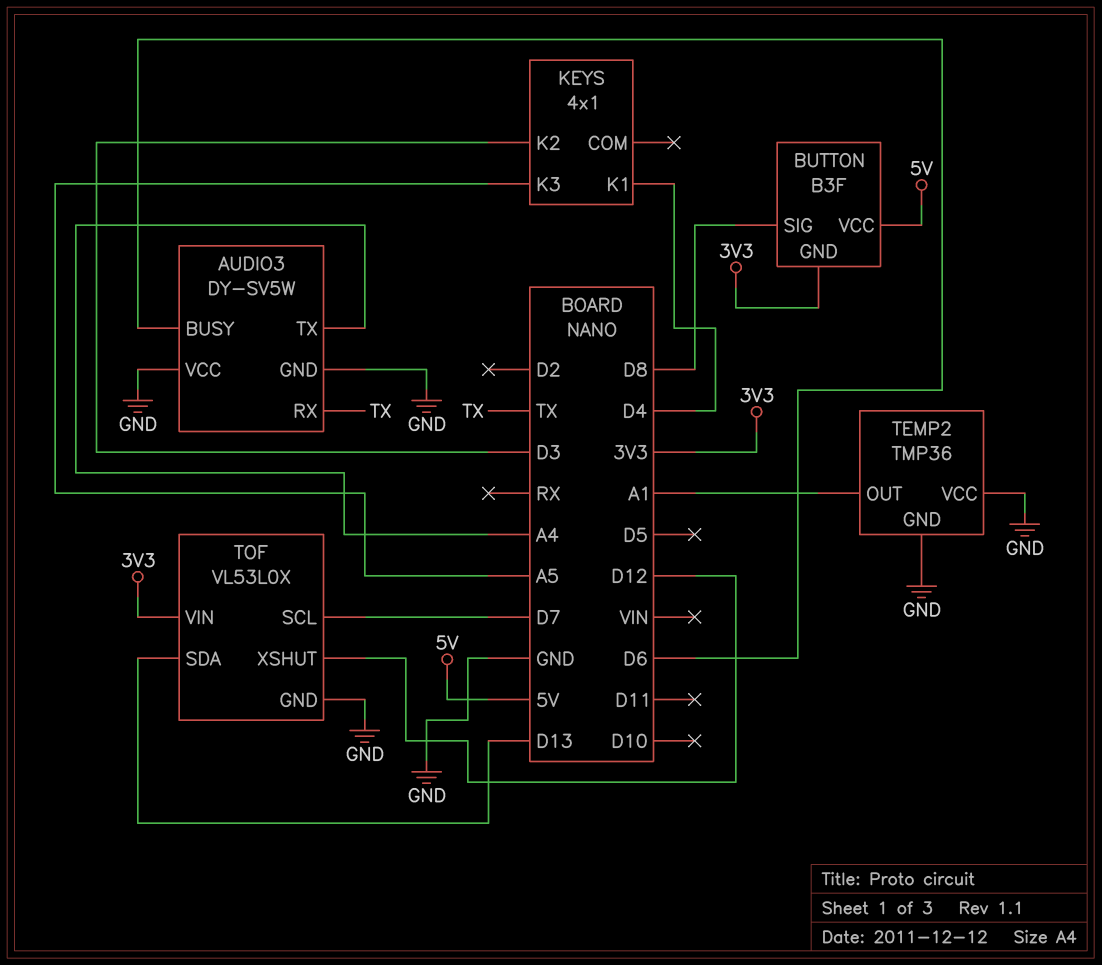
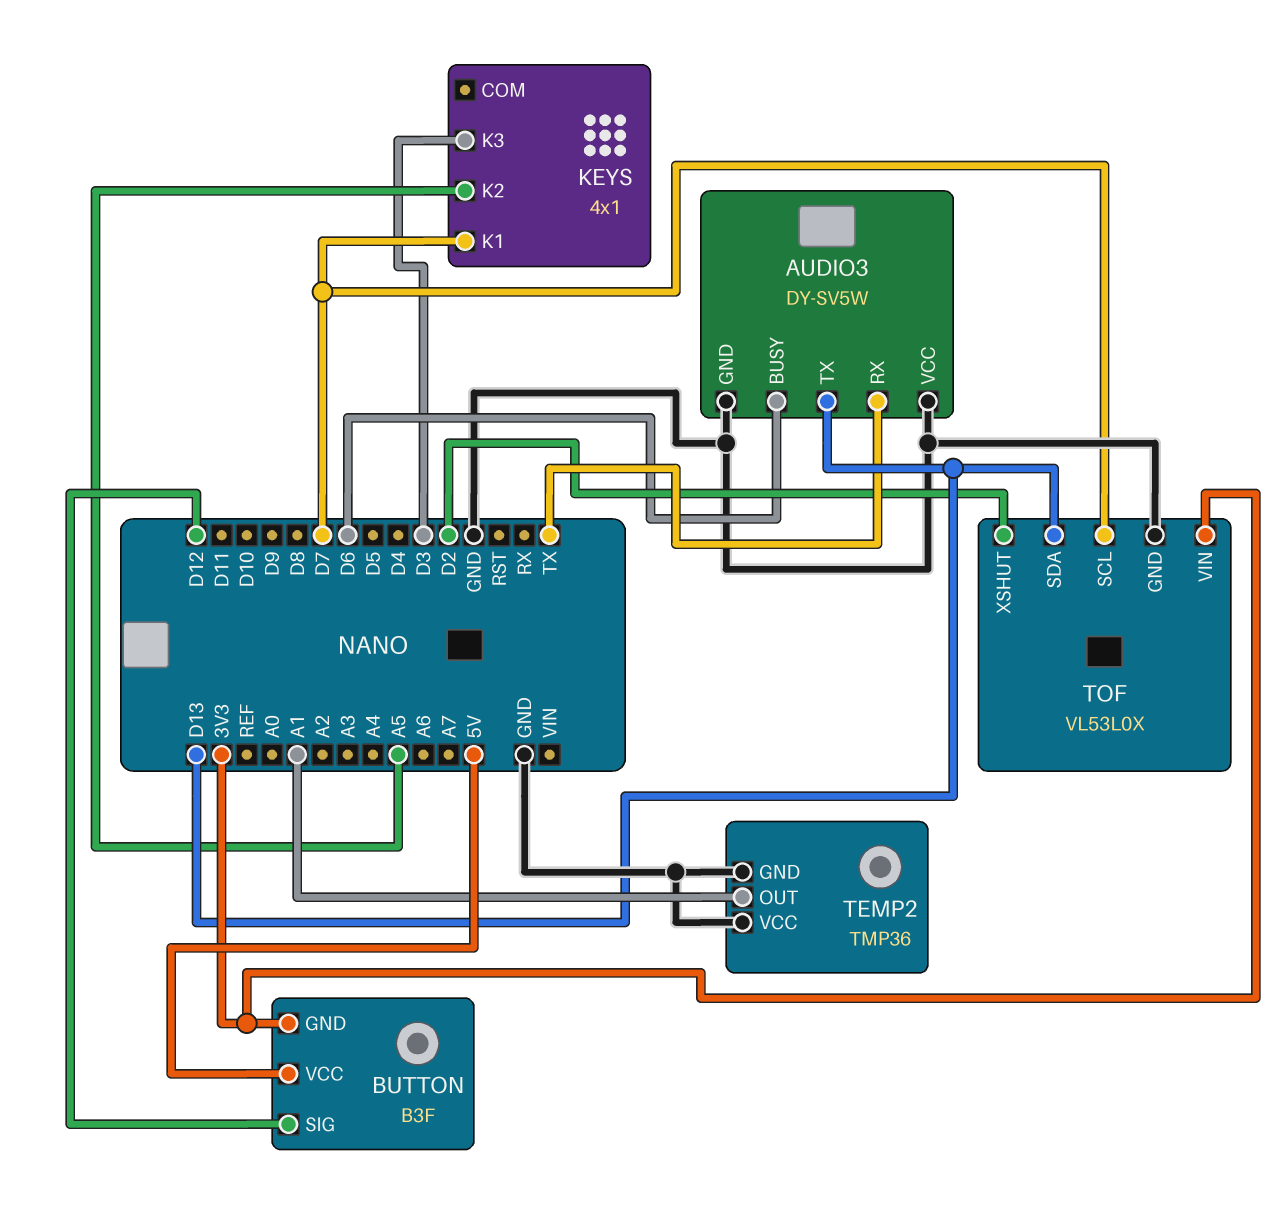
AUDIO3 pin TX: A4 -> D13
BUTTON pin SIG: D8 -> D12
KEYS pin K1: D4 -> D7
KEYS pin K2: D3 -> A5
KEYS pin K3: A5 -> D3
TOF pin XSHUT: D12 -> D2

